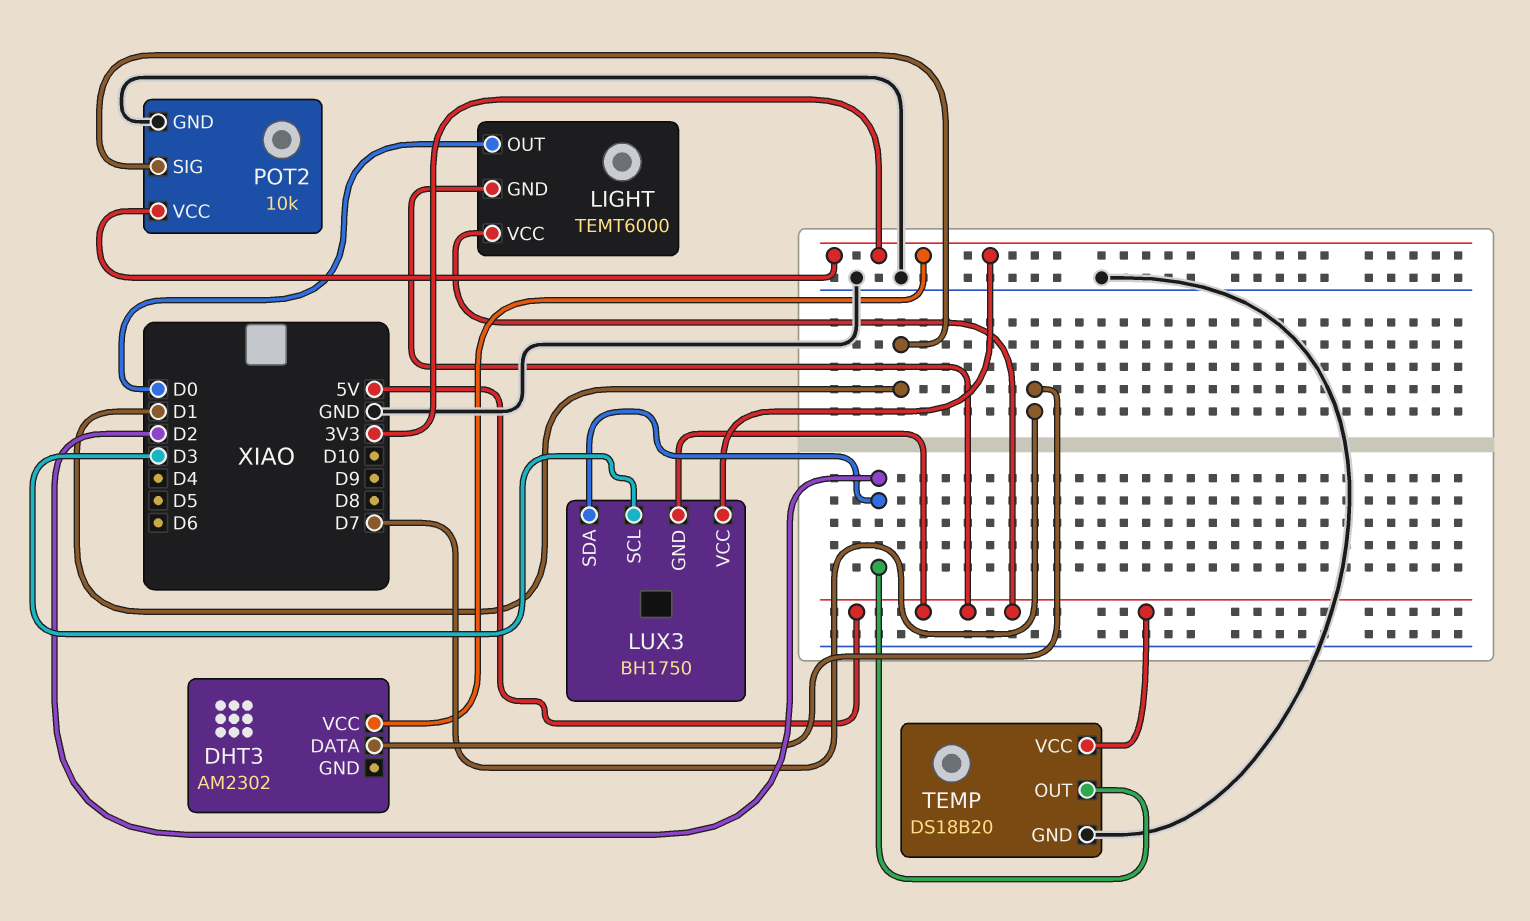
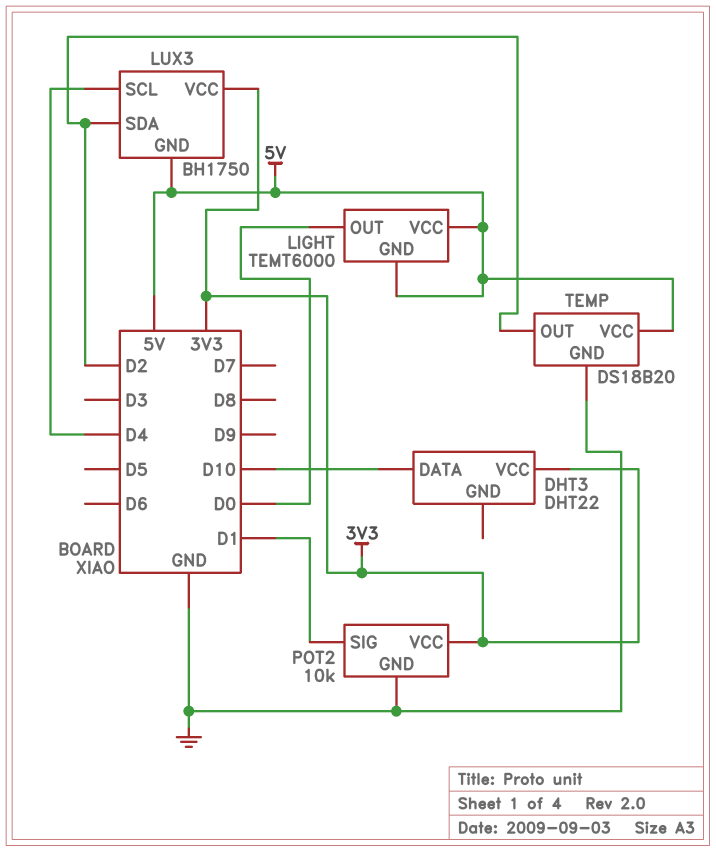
DHT3: AM2302 -> DHT22
DHT3 pin DATA: D7 -> D10
LUX3 pin SCL: D3 -> D4

